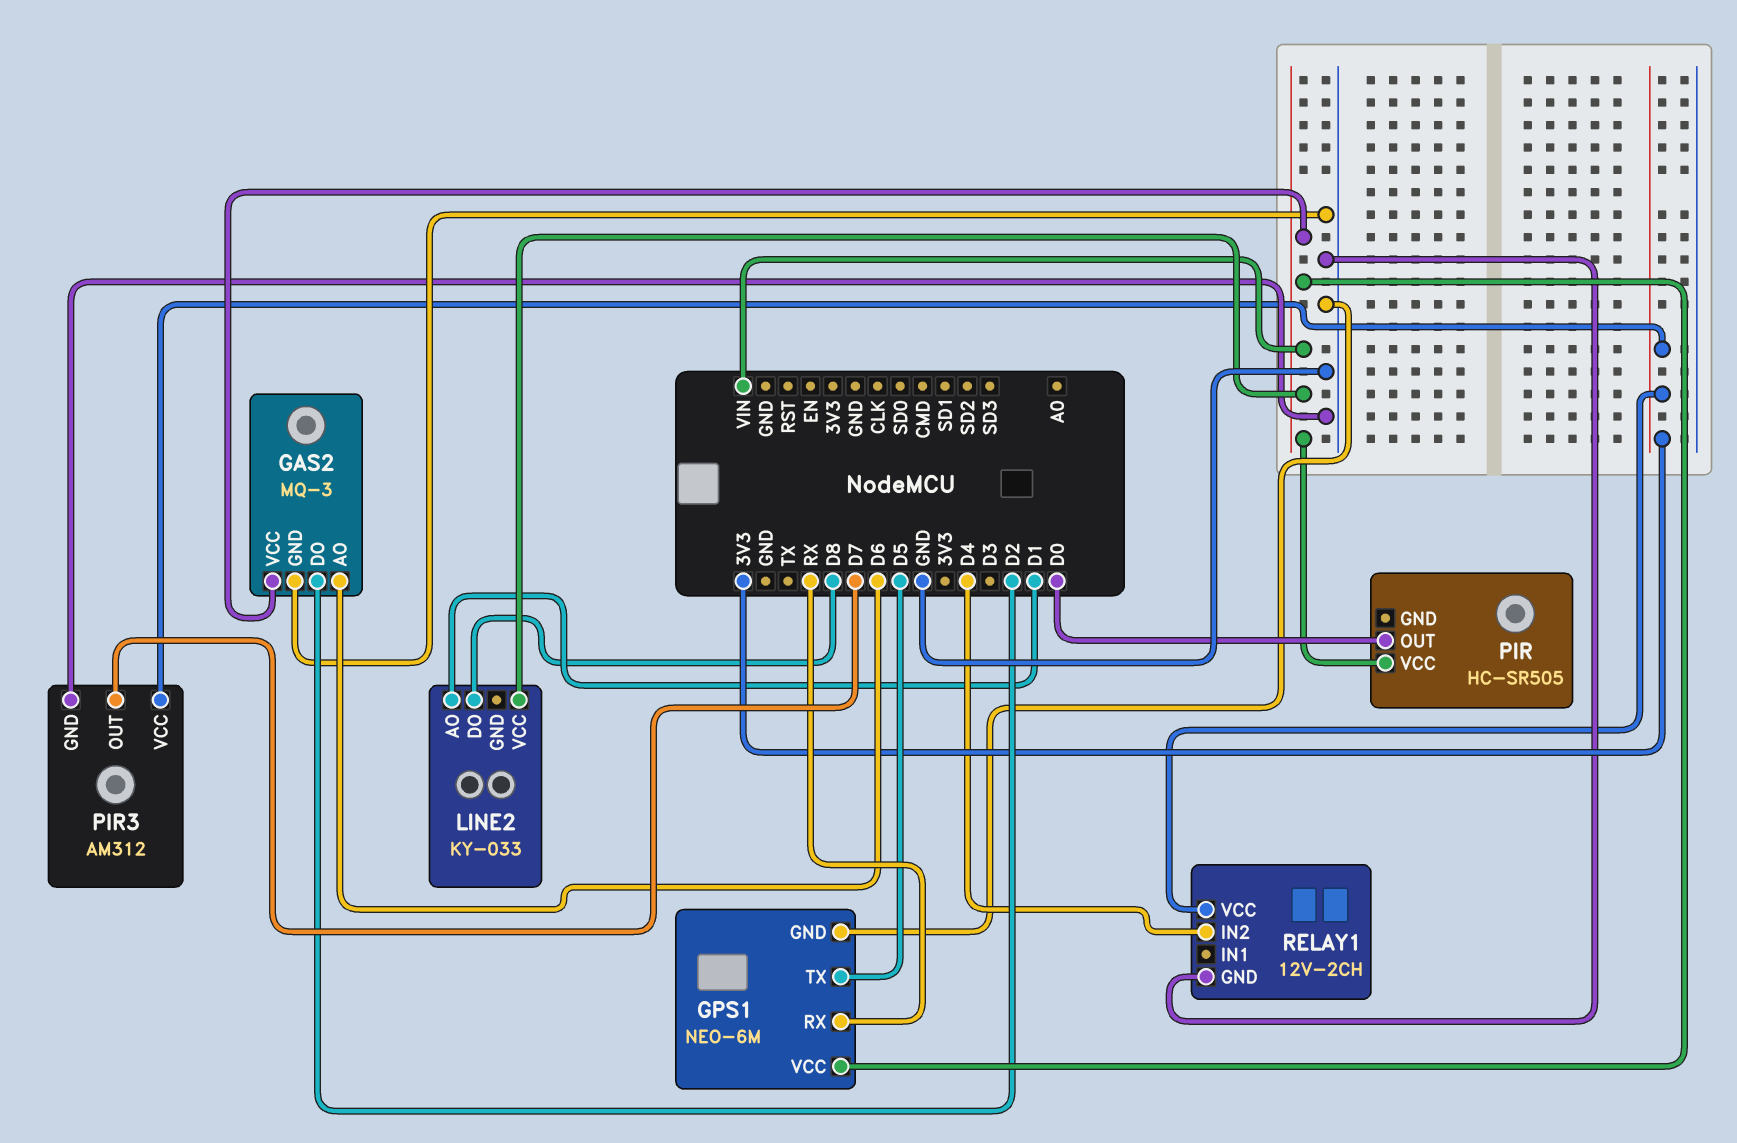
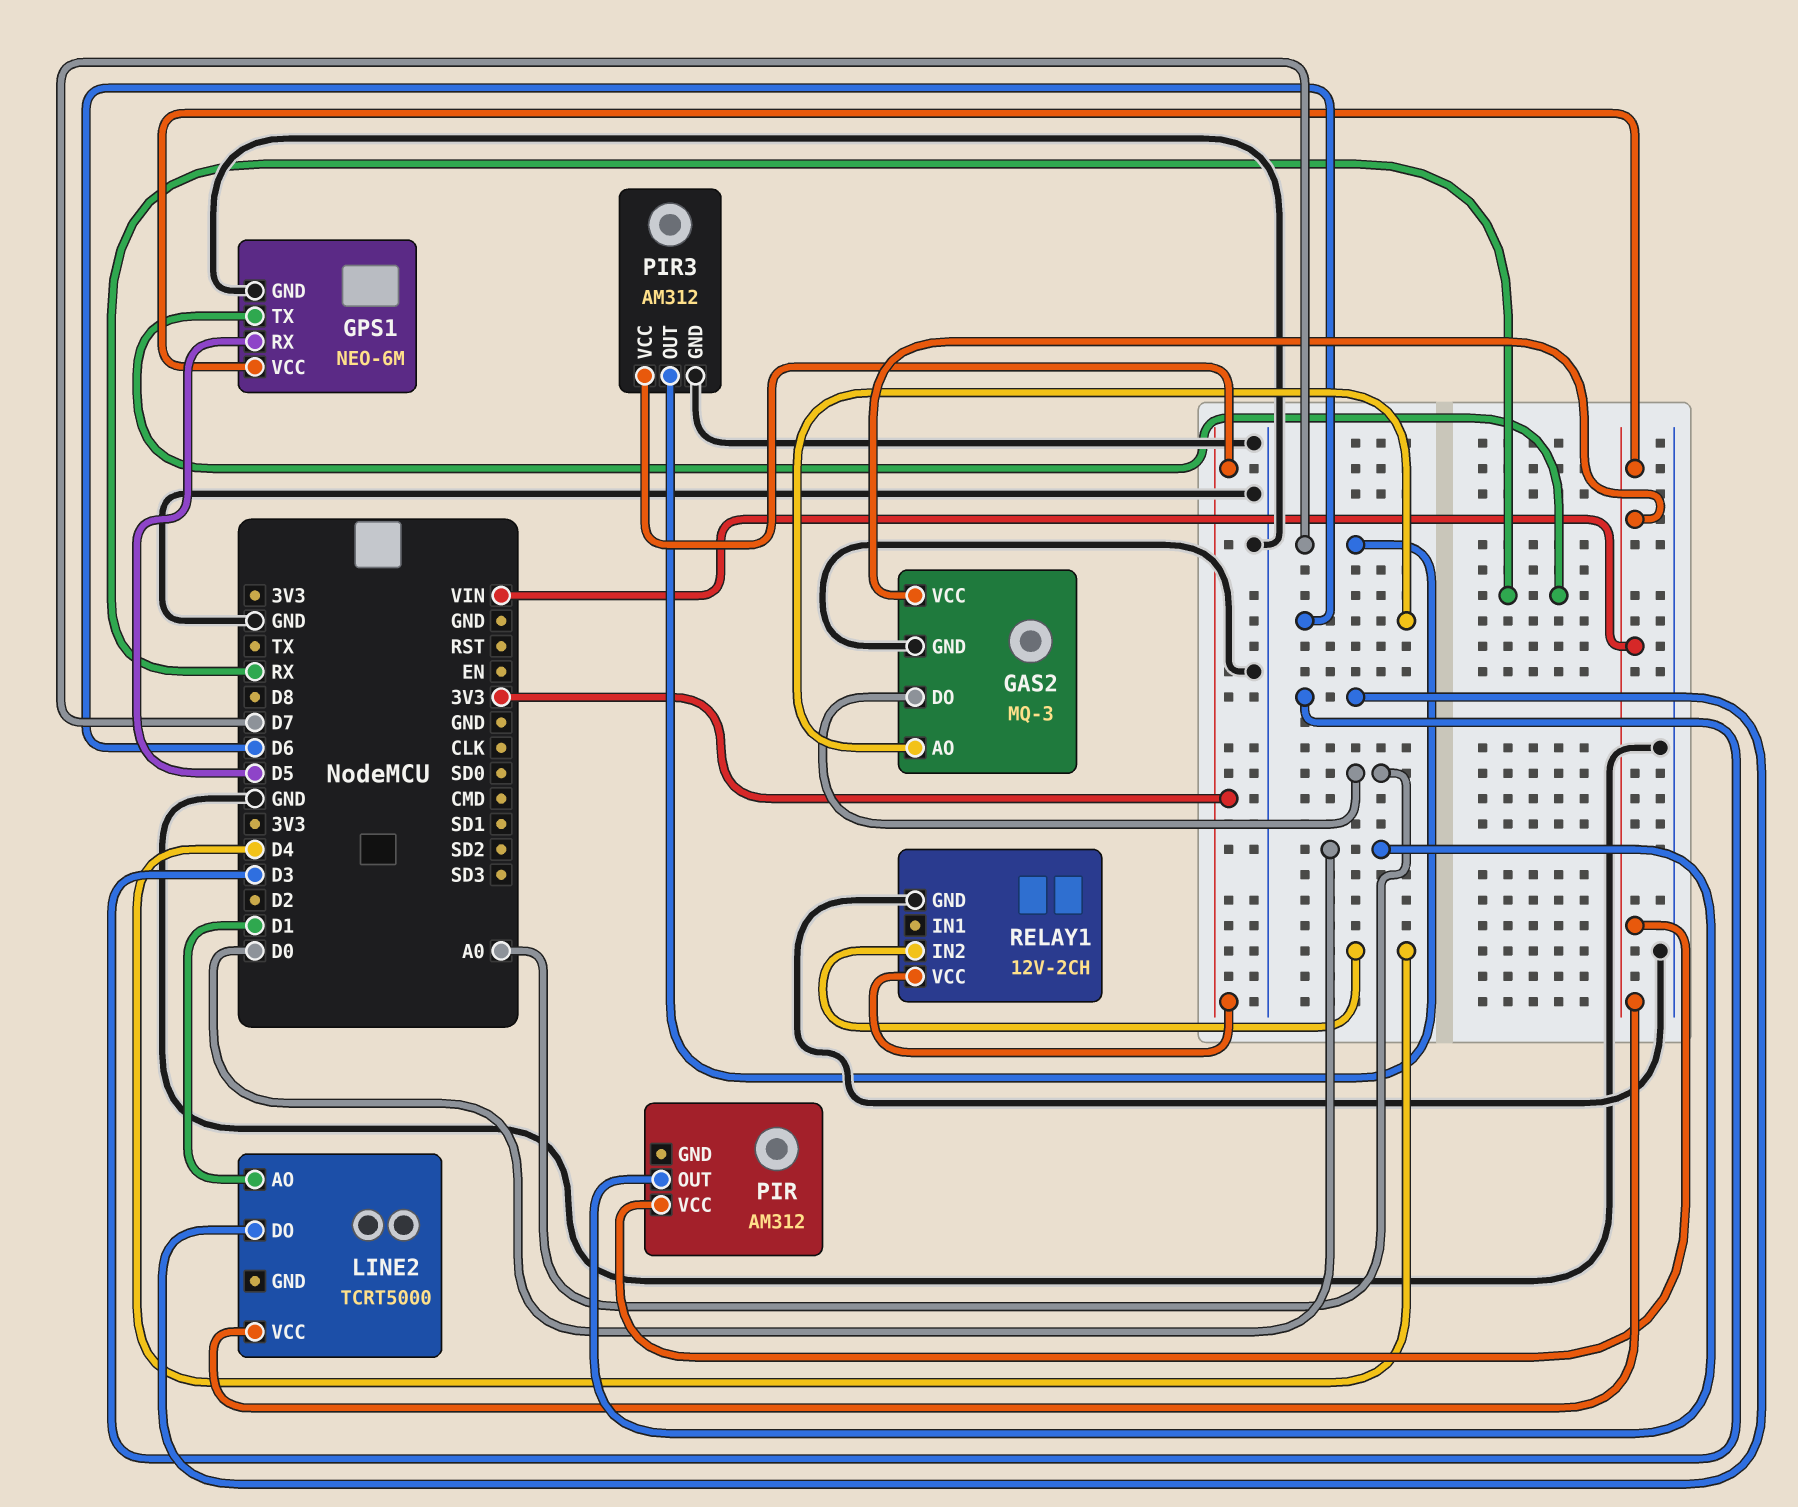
GAS2 pin DO: D2 -> A0
GPS1 pin RX: RX -> D5
GPS1 pin TX: D5 -> RX
LINE2: KY-033 -> TCRT5000
LINE2 pin DO: D8 -> D3
PIR: HC-SR505 -> AM312

